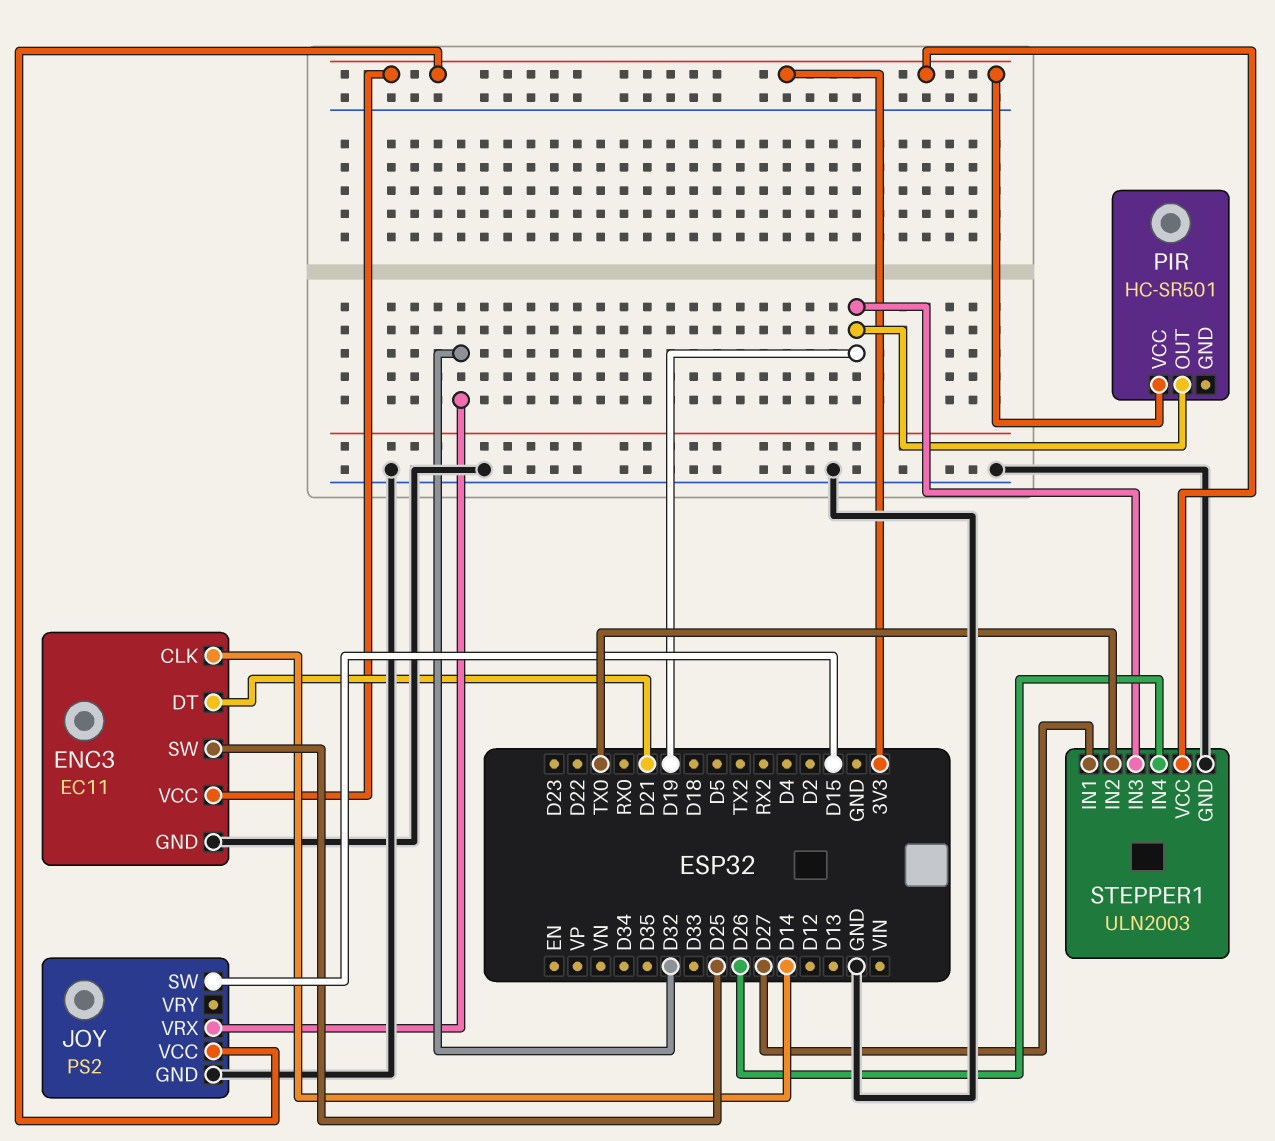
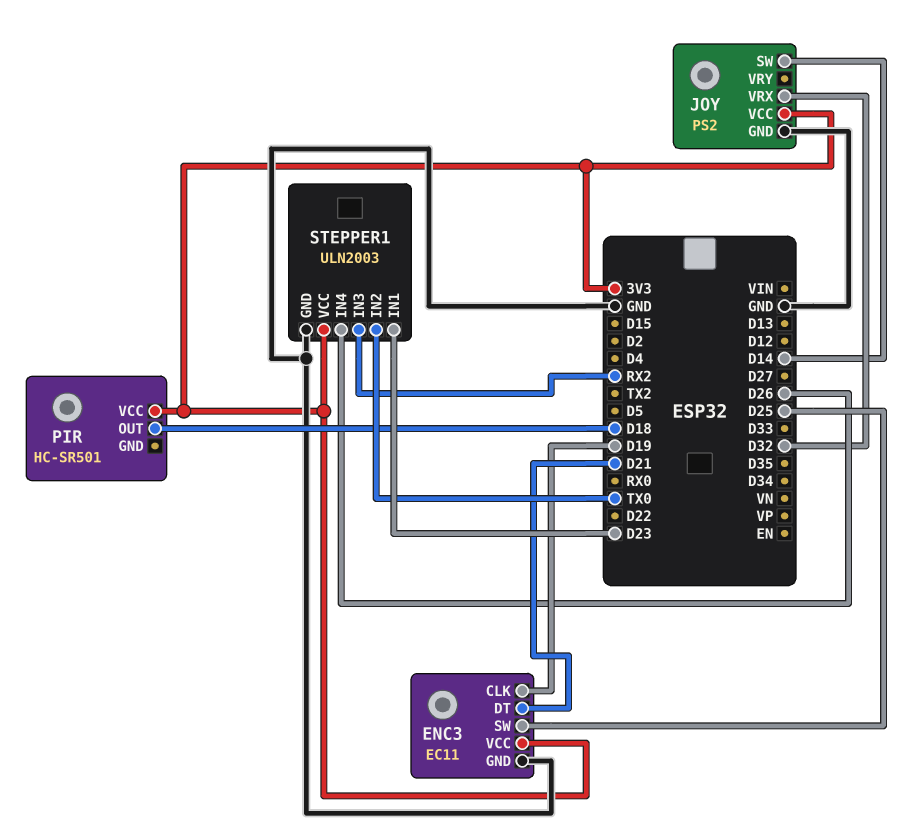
ENC3 pin CLK: D14 -> D19
JOY pin SW: D15 -> D14
PIR pin OUT: D19 -> D18
STEPPER1 pin IN1: D27 -> D23
STEPPER1 pin IN3: D19 -> RX2

